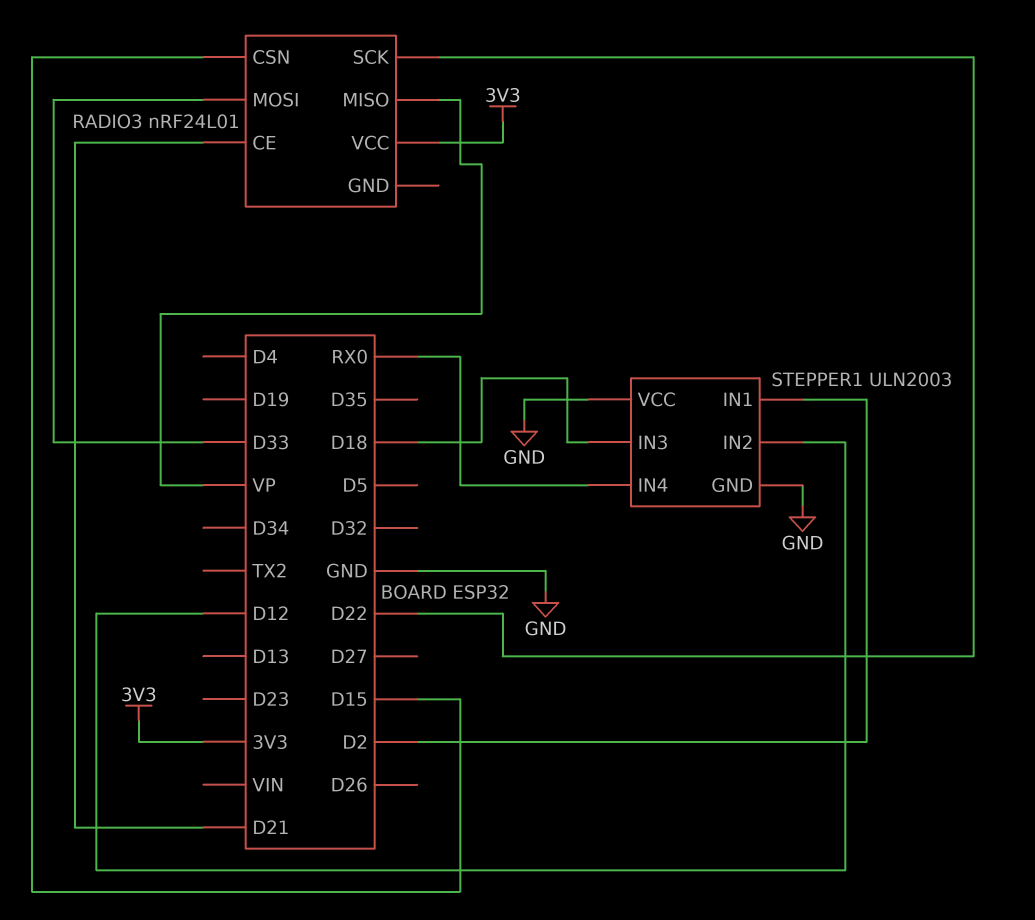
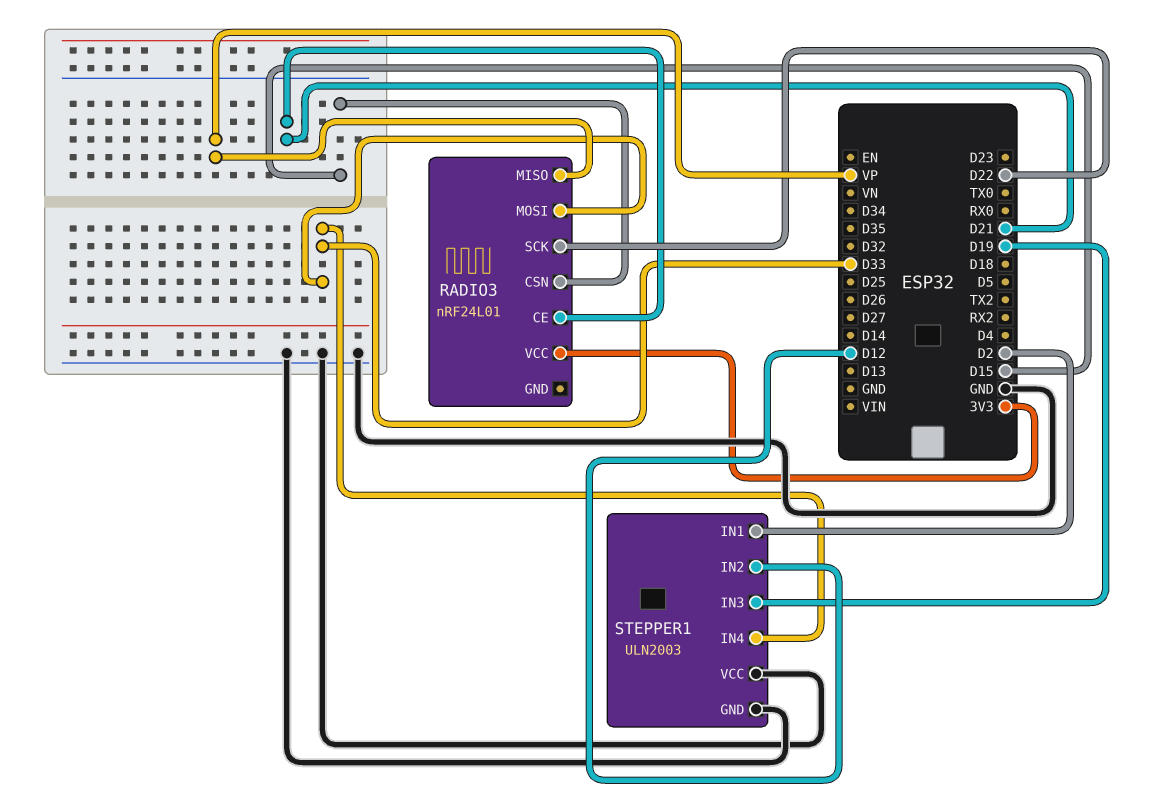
STEPPER1 pin IN3: D18 -> D19
STEPPER1 pin IN4: RX0 -> D33

